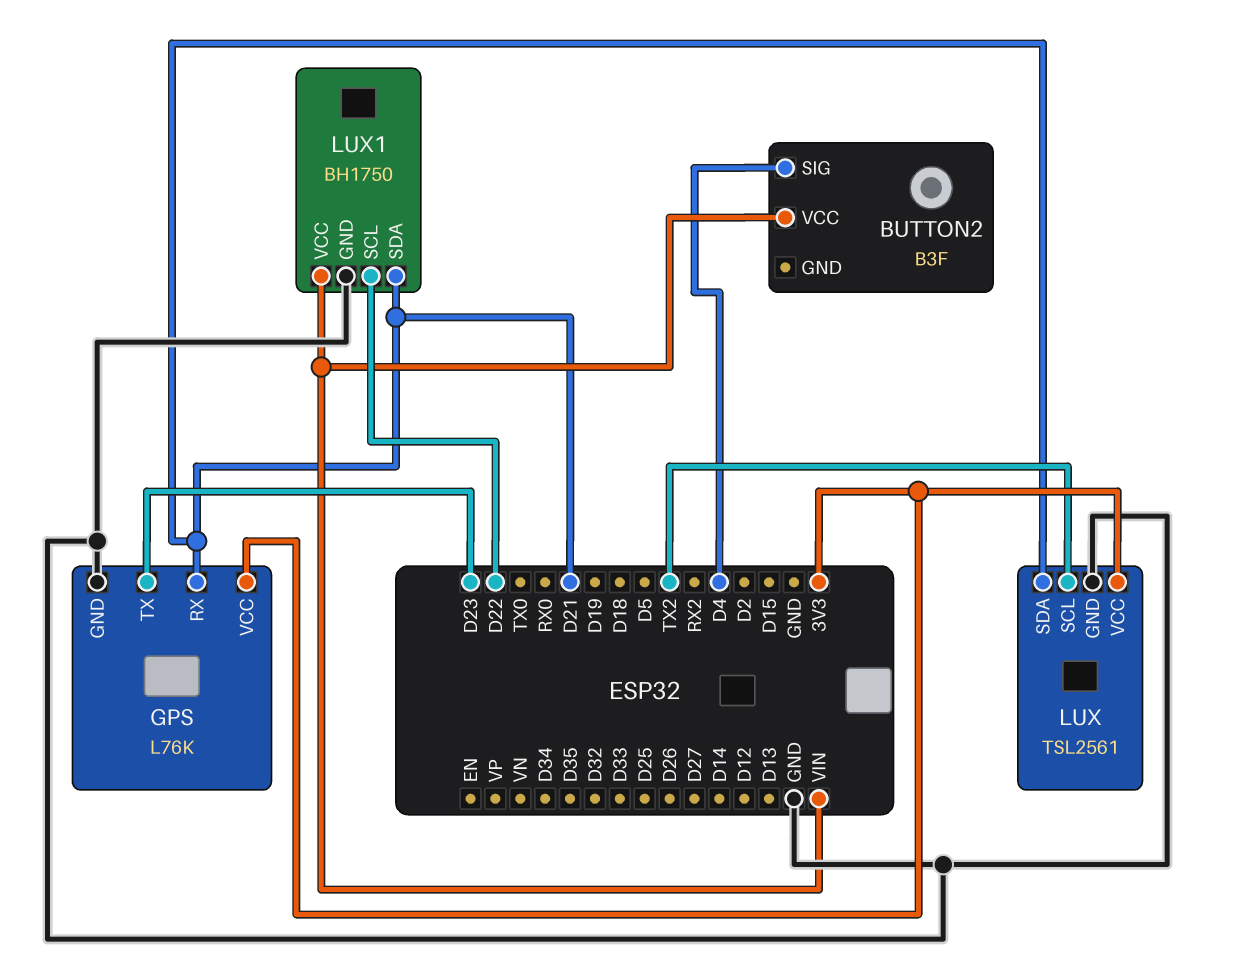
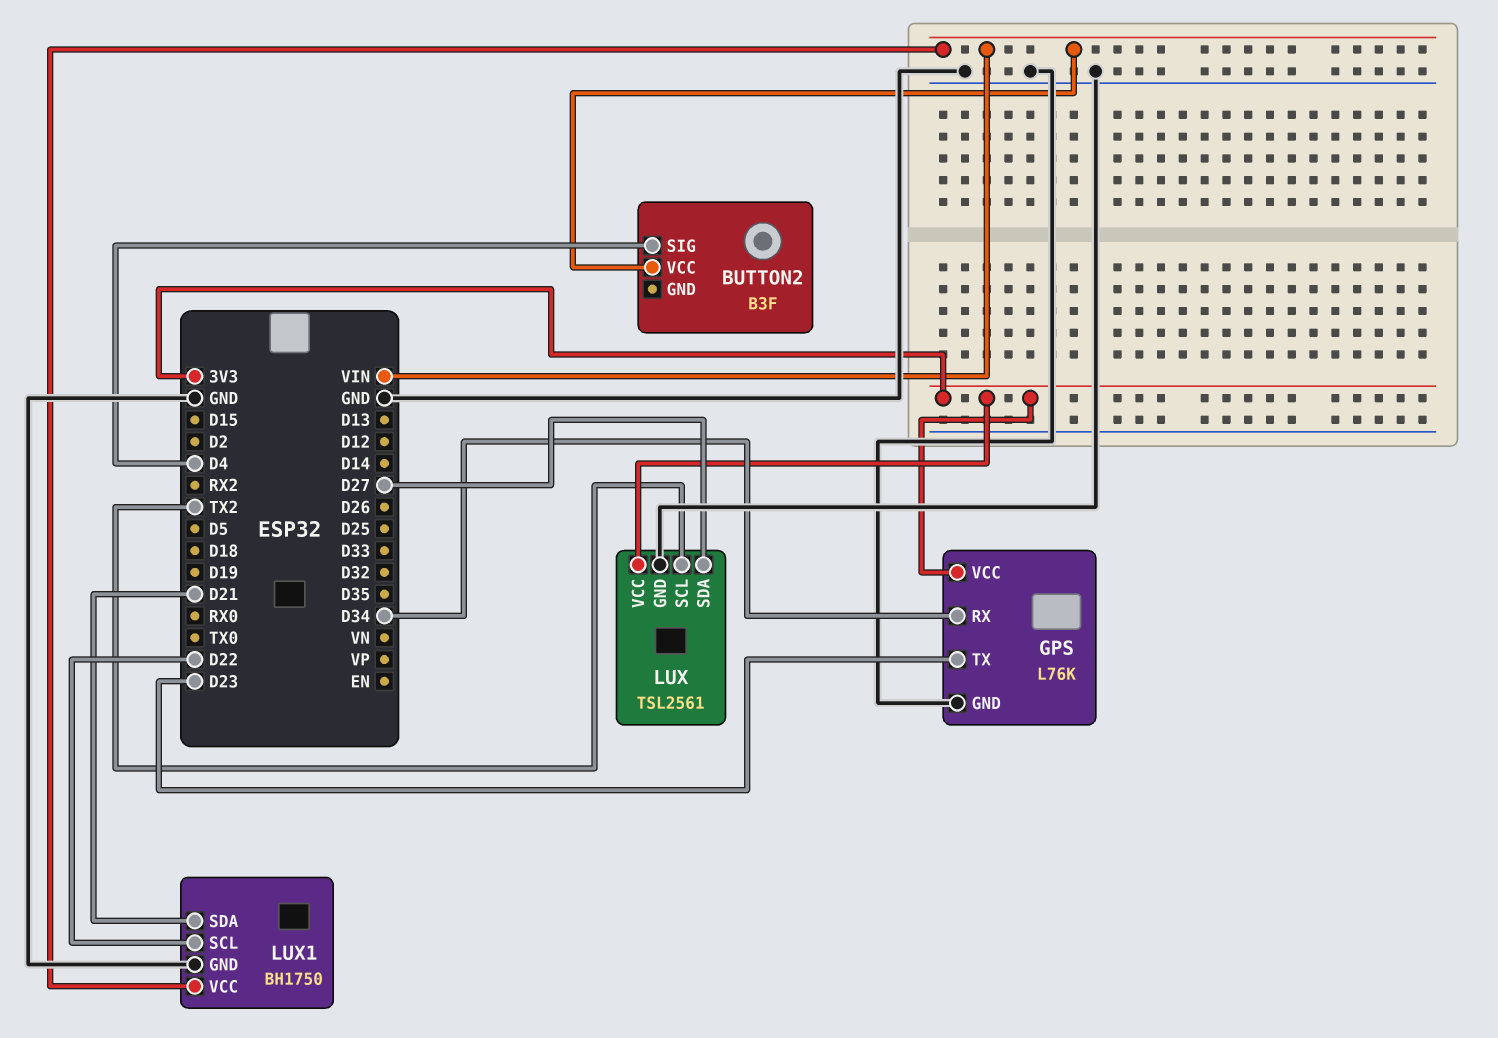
GPS pin RX: D21 -> D34
LUX pin SDA: D21 -> D27

